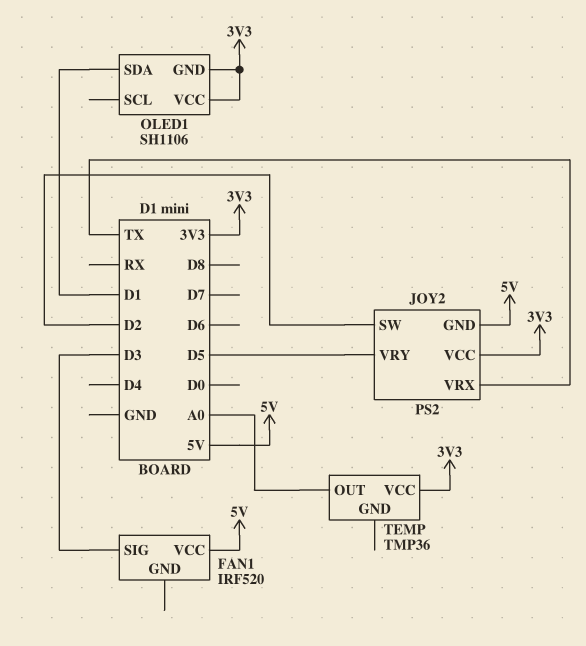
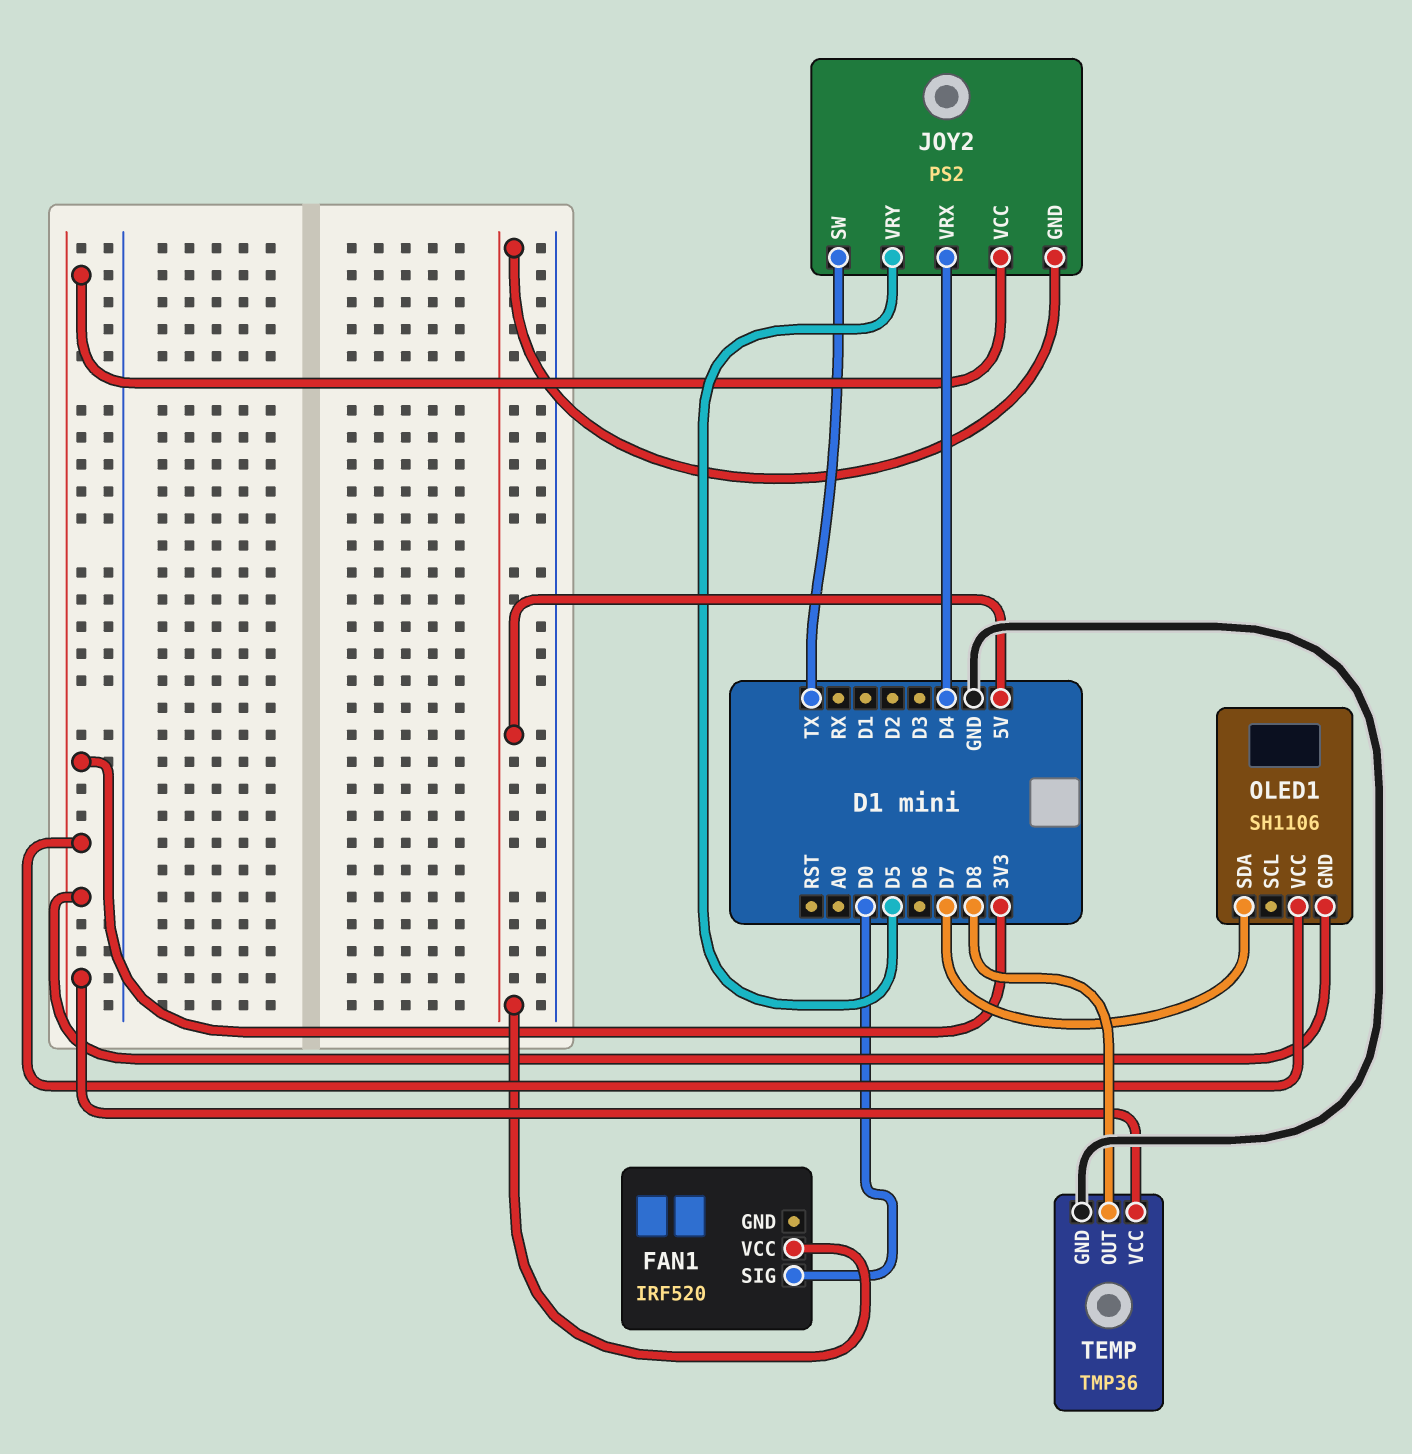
FAN1 pin SIG: D3 -> D0
JOY2 pin SW: D2 -> TX
JOY2 pin VRX: TX -> D4
OLED1 pin SDA: D1 -> D7
TEMP pin GND: none -> GND
TEMP pin OUT: A0 -> D8

